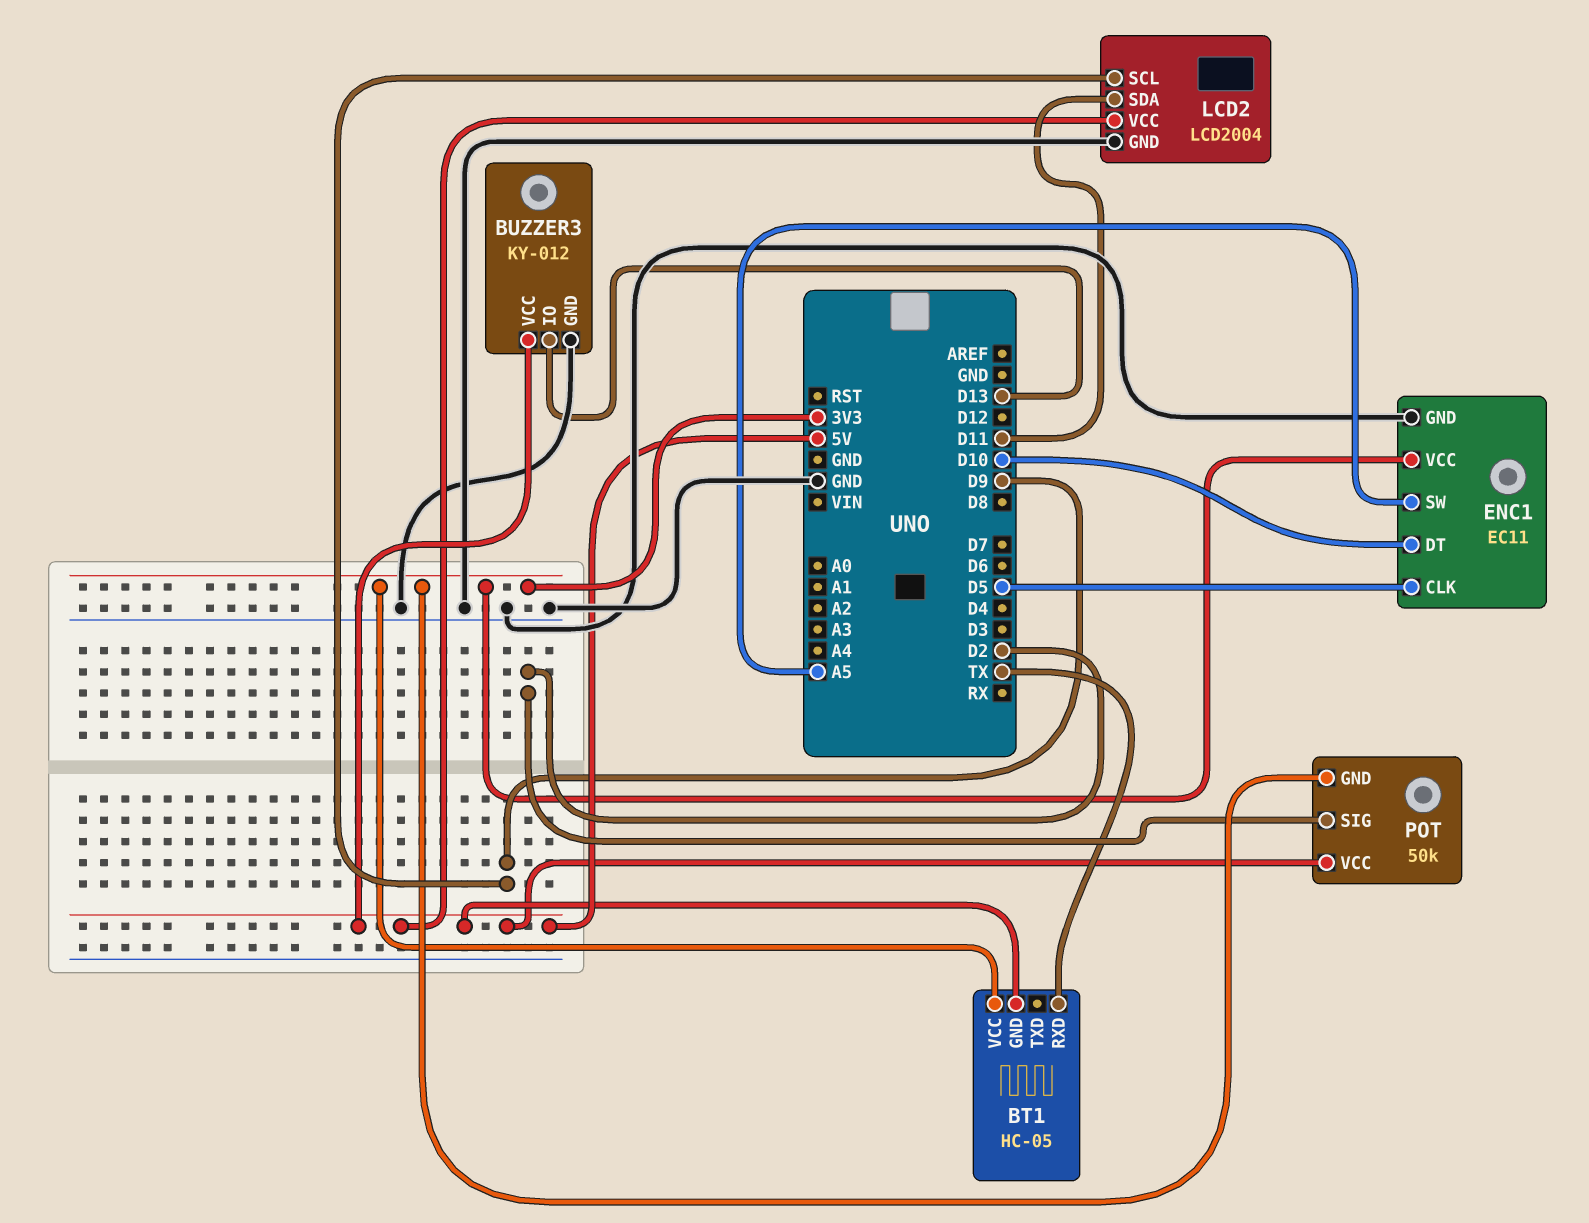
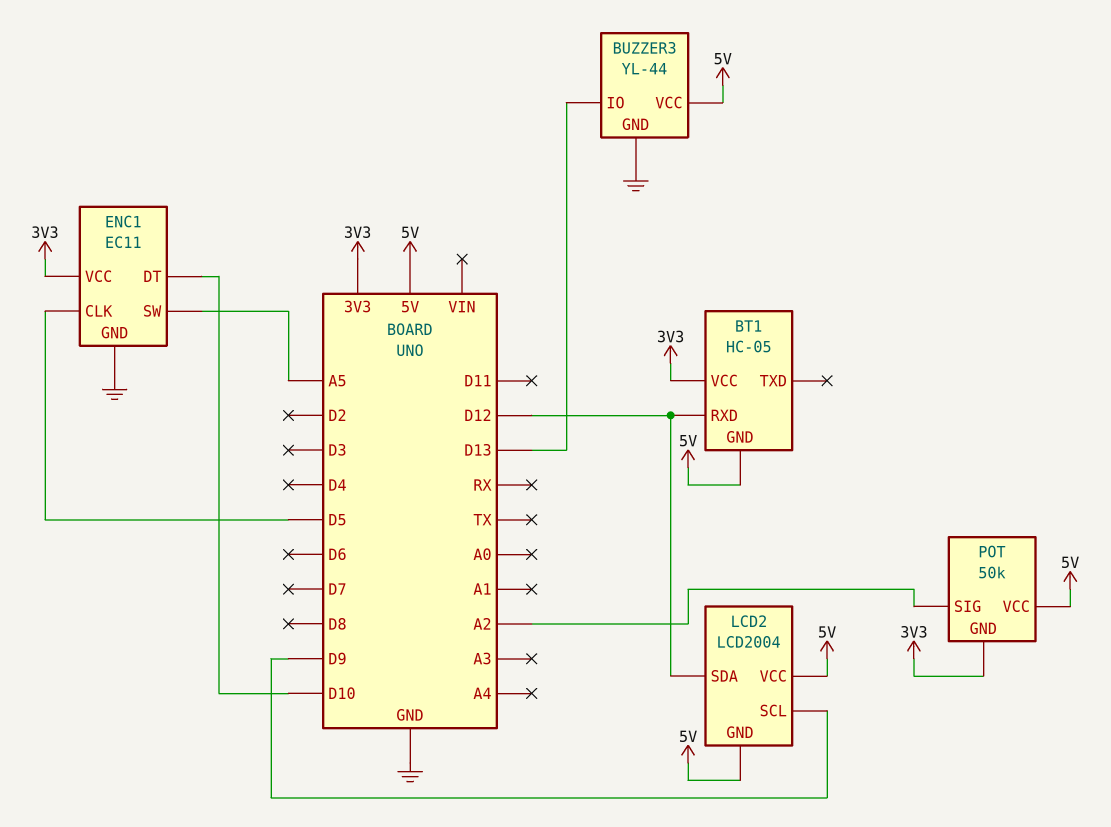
BT1 pin RXD: TX -> D12
BUZZER3: KY-012 -> YL-44
LCD2 pin GND: GND -> 5V
LCD2 pin SDA: D11 -> D12
POT pin SIG: D2 -> A2

